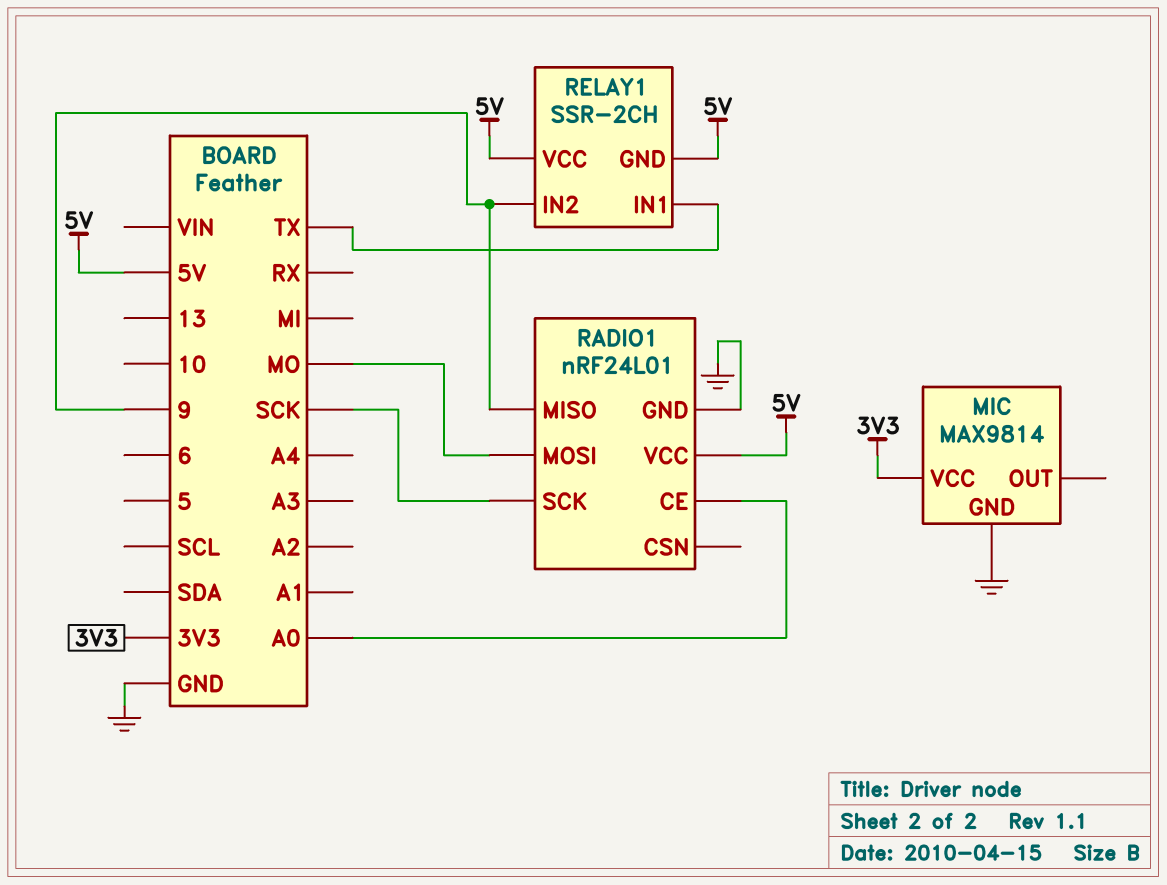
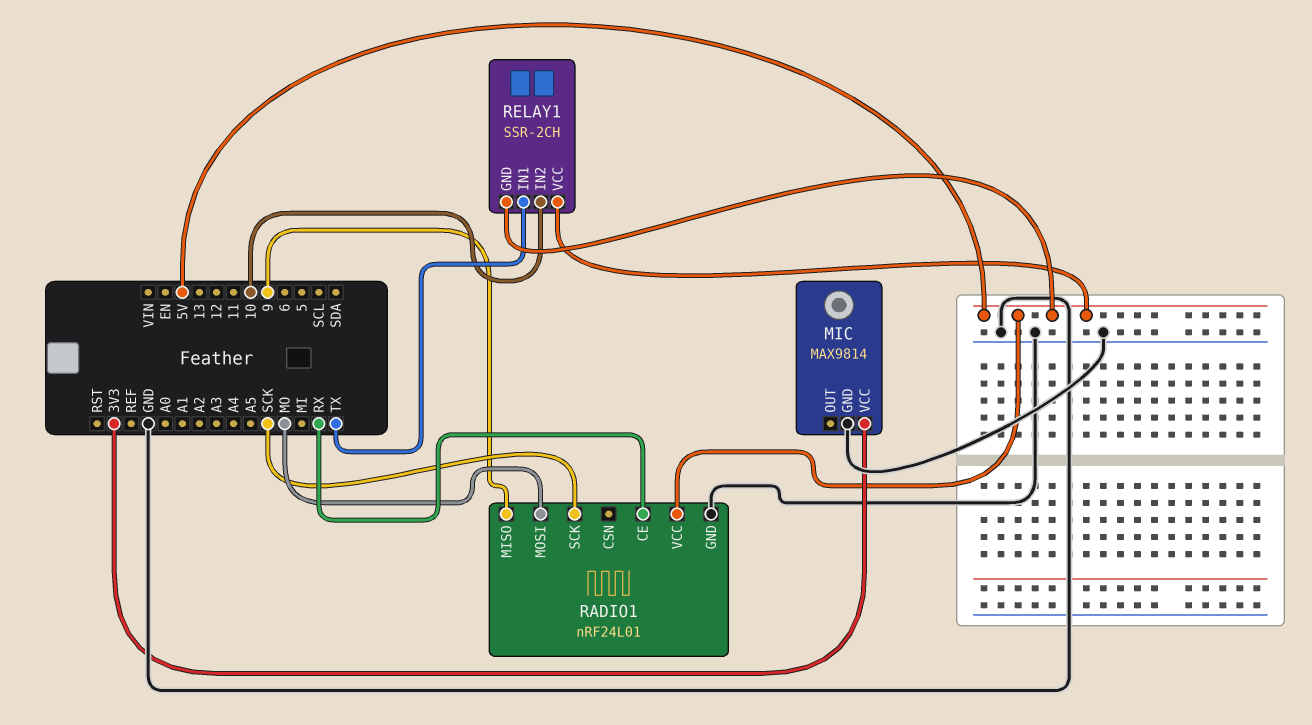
RADIO1 pin CE: A0 -> RX
RELAY1 pin IN2: 9 -> 10

